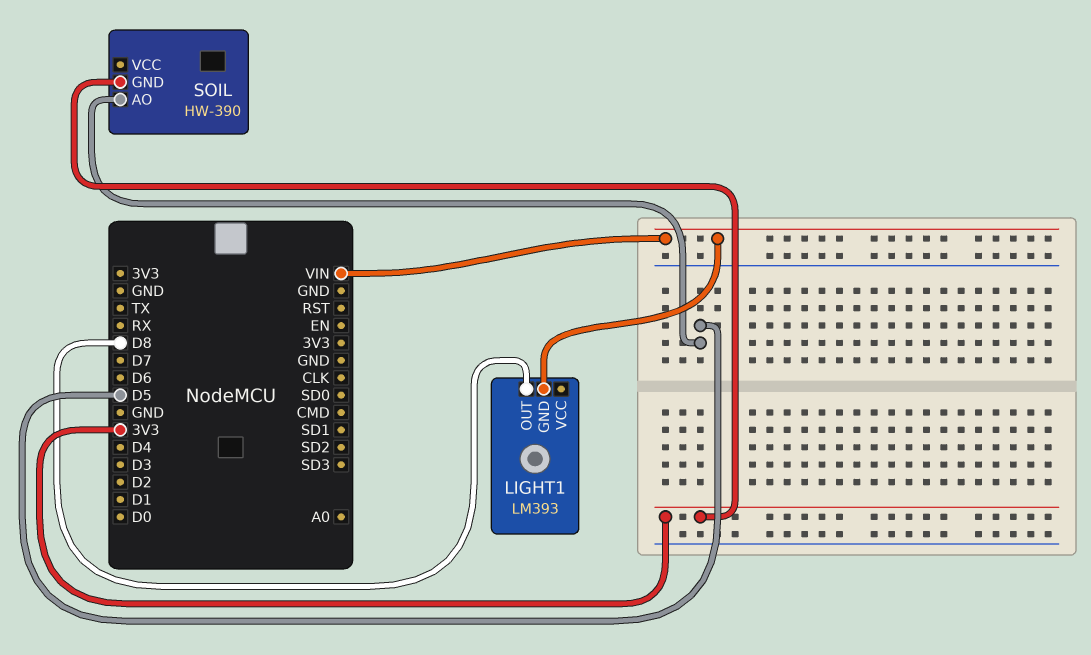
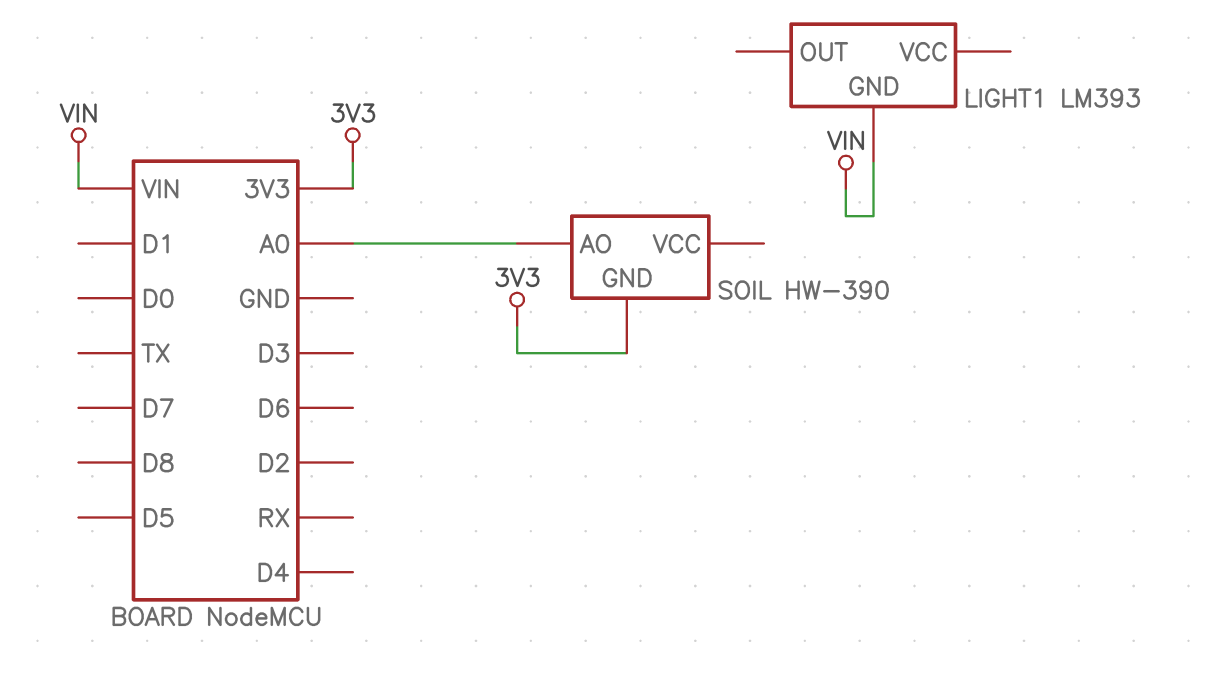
LIGHT1 pin OUT: D8 -> none
SOIL pin AO: D5 -> A0

